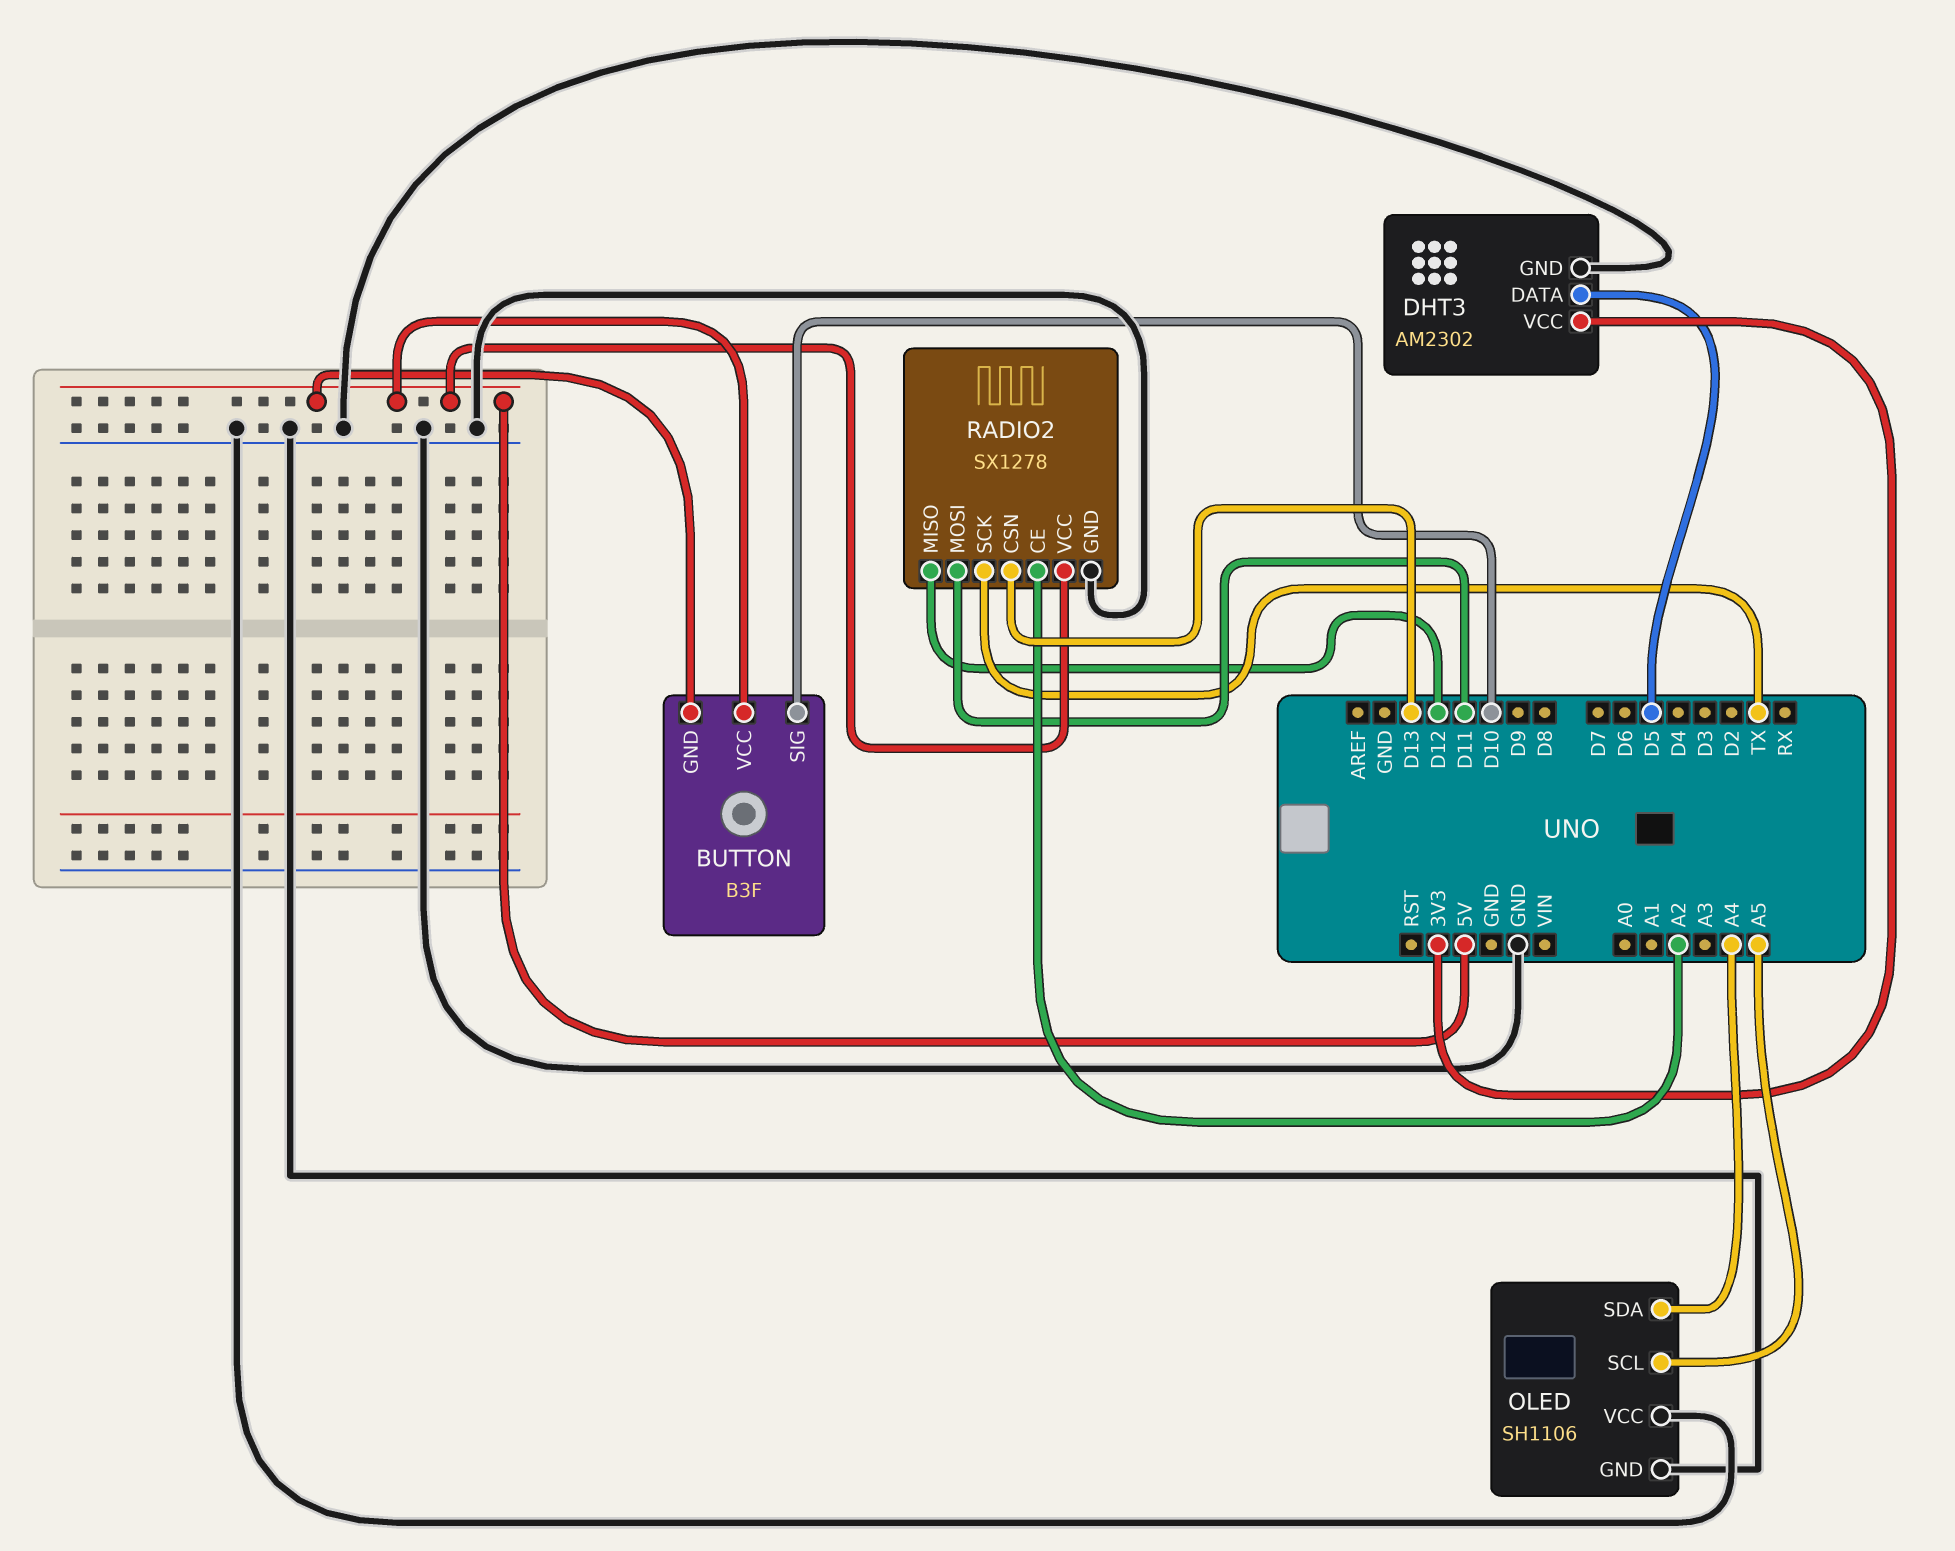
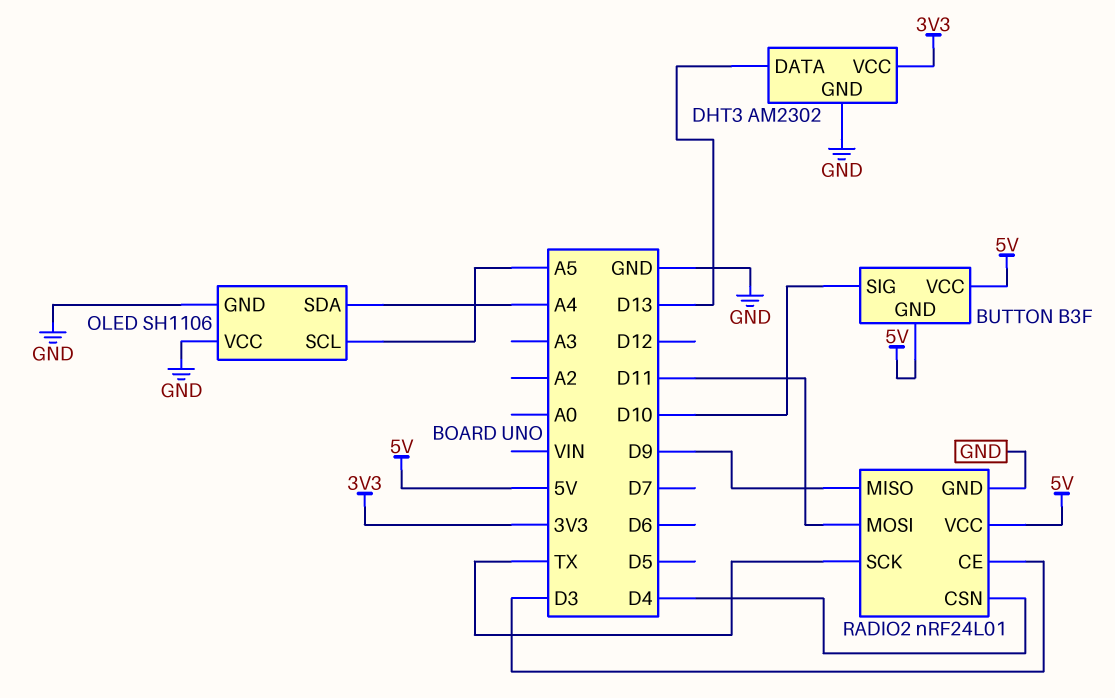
DHT3 pin DATA: D5 -> D13
RADIO2: SX1278 -> nRF24L01
RADIO2 pin CE: A2 -> D3
RADIO2 pin CSN: D13 -> D4
RADIO2 pin MISO: D12 -> D9

